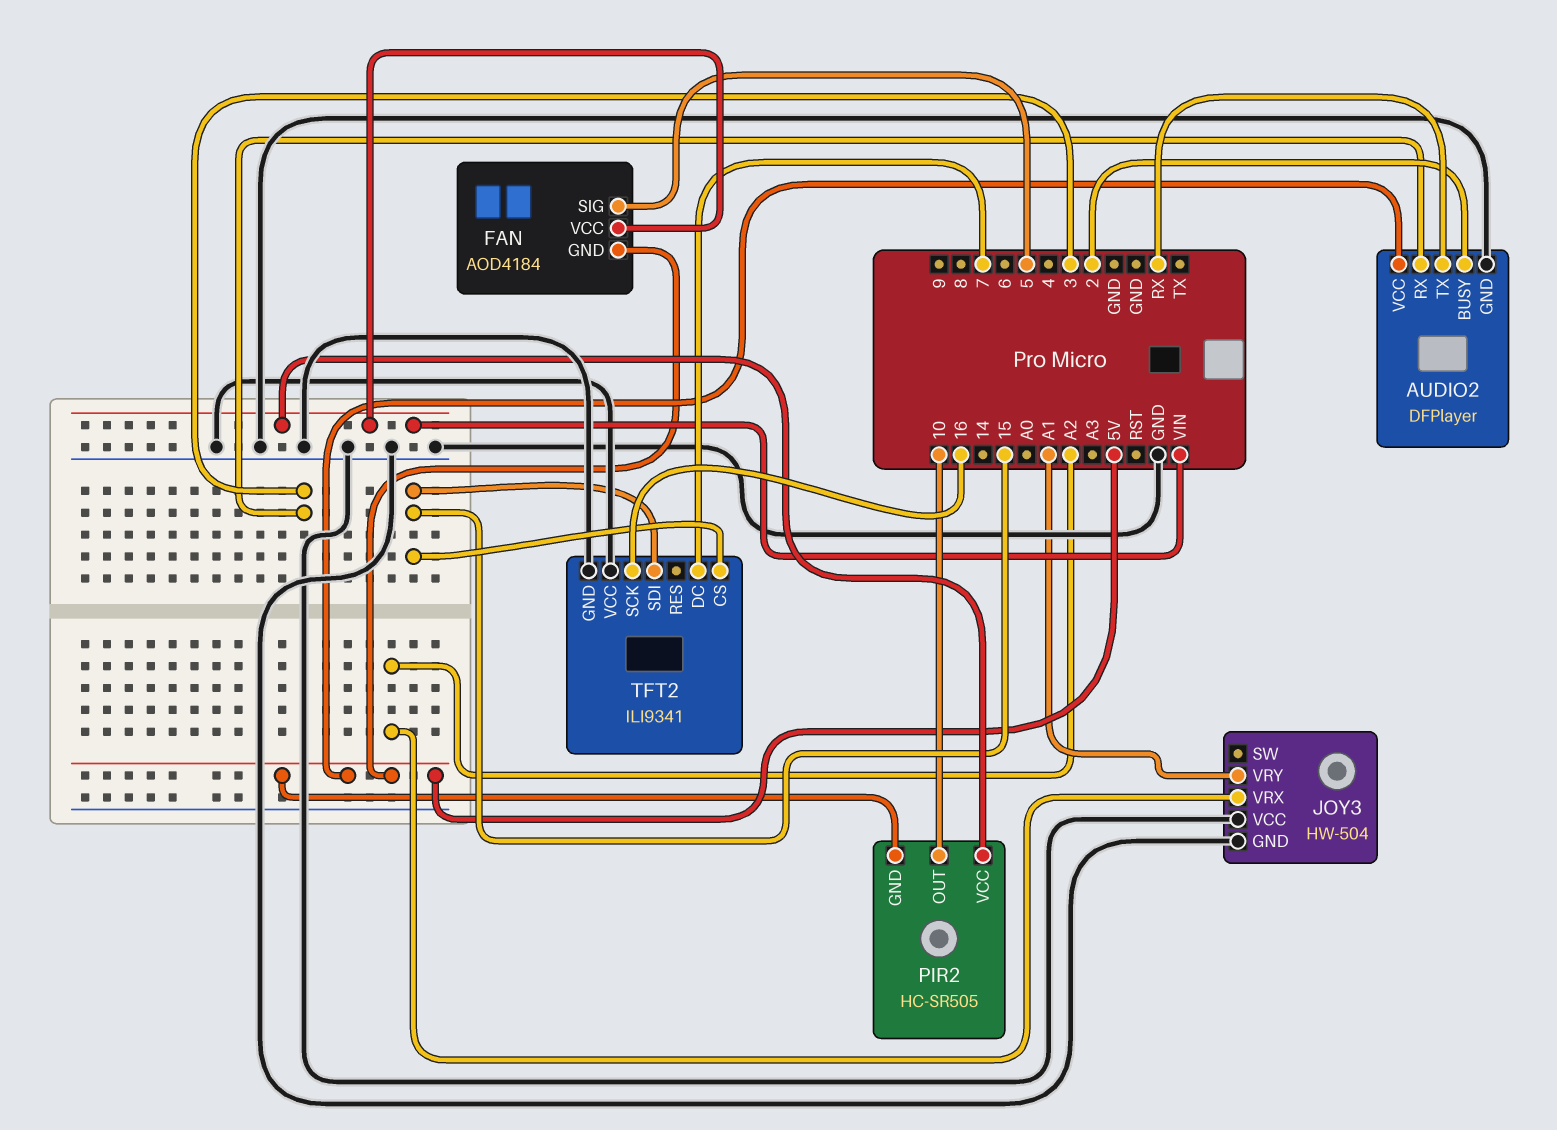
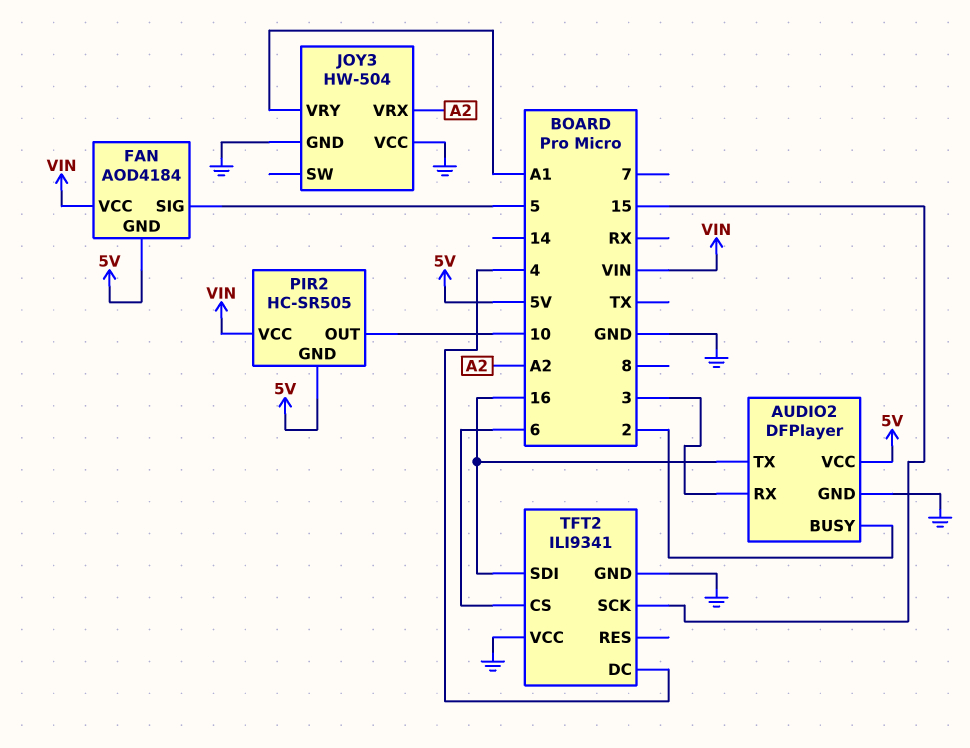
AUDIO2 pin TX: RX -> 16
TFT2 pin CS: 15 -> 6
TFT2 pin DC: 7 -> 4
TFT2 pin SCK: 16 -> 15
TFT2 pin SDI: 15 -> 16

